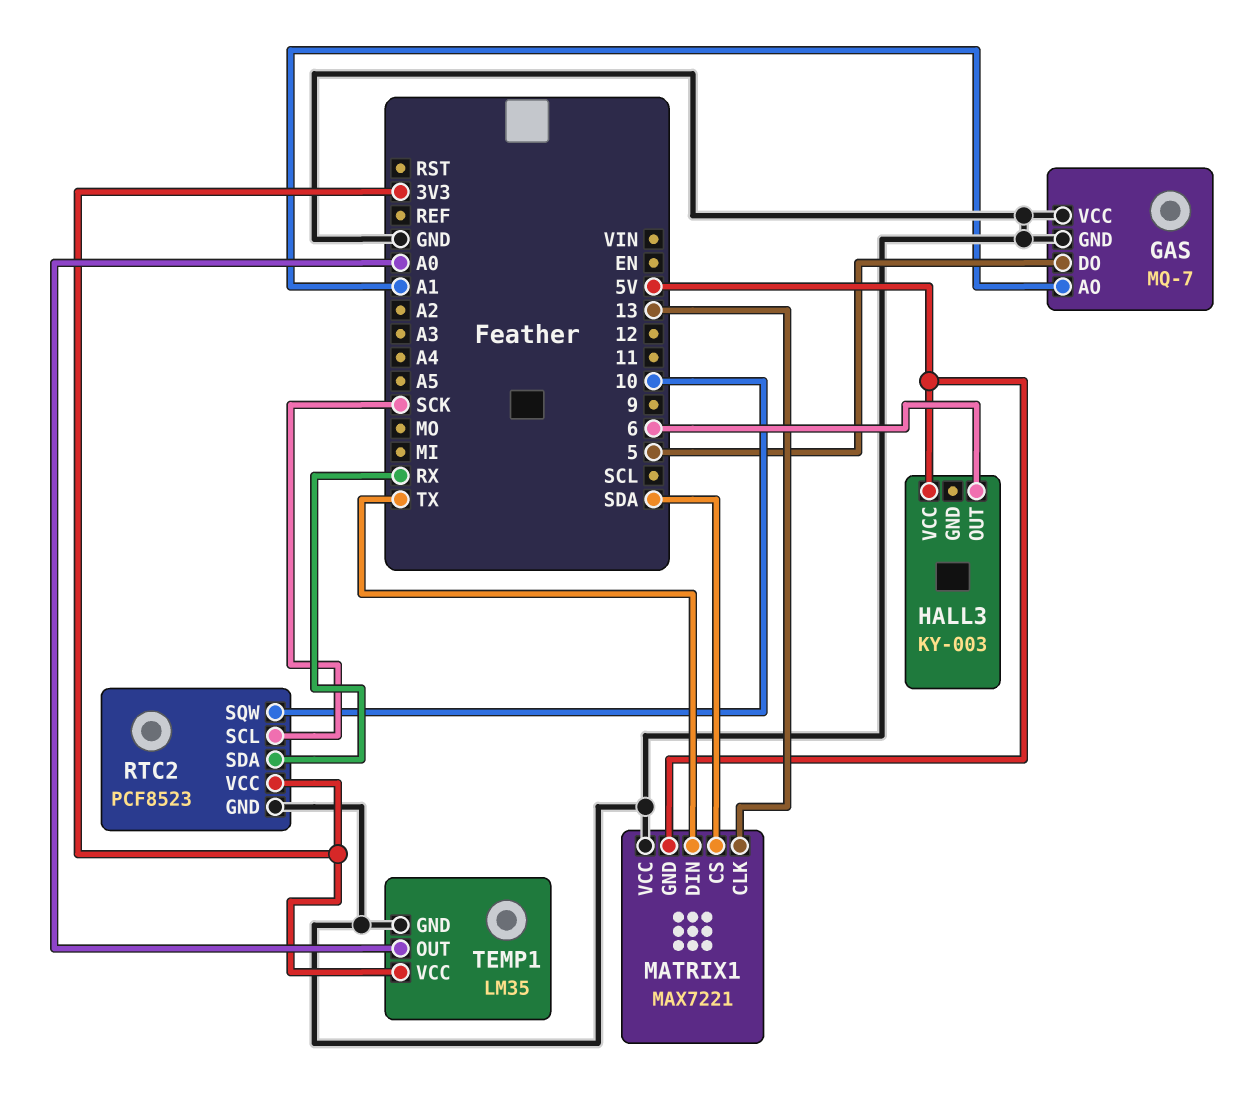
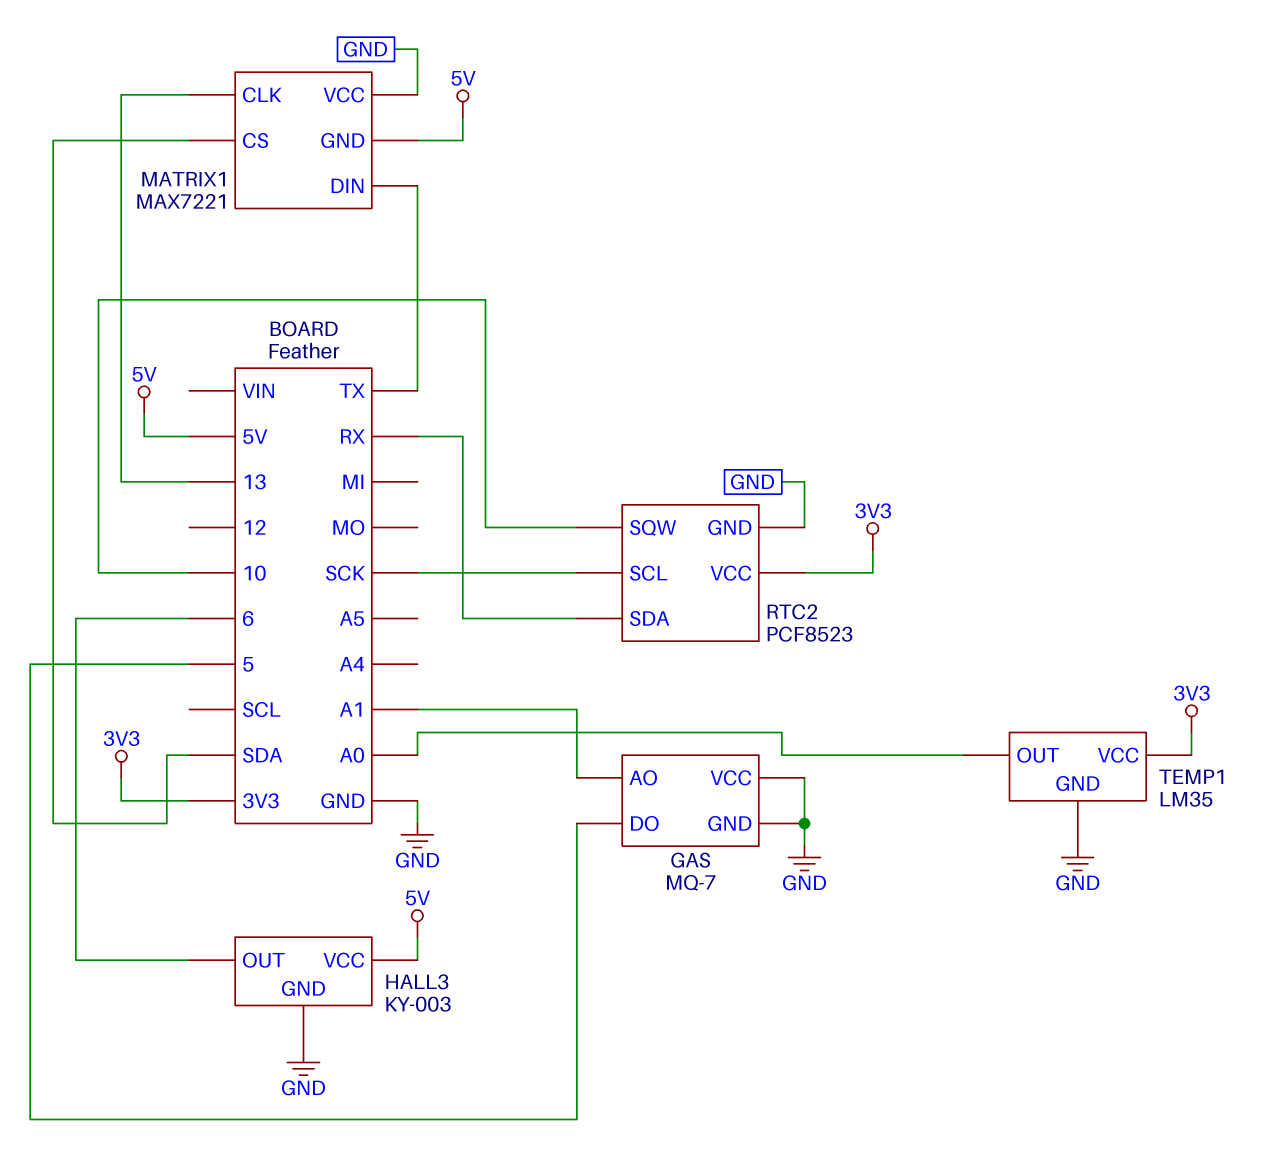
HALL3 pin GND: none -> GND

